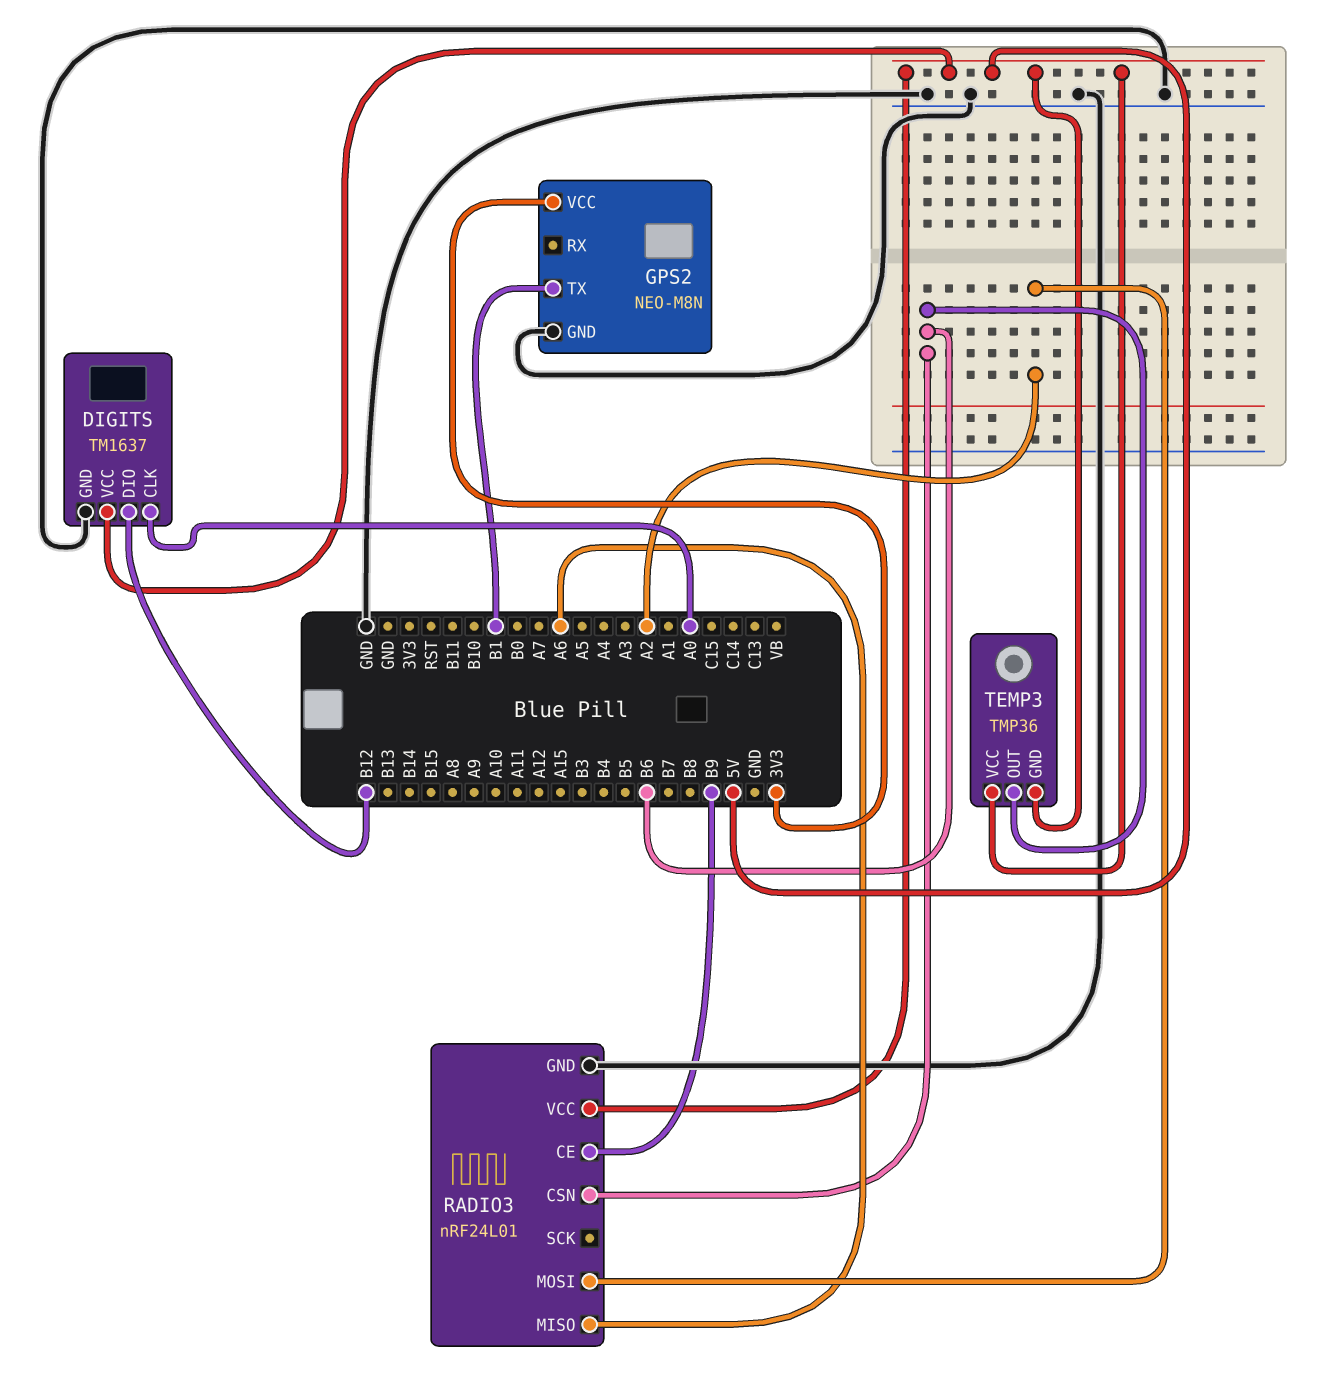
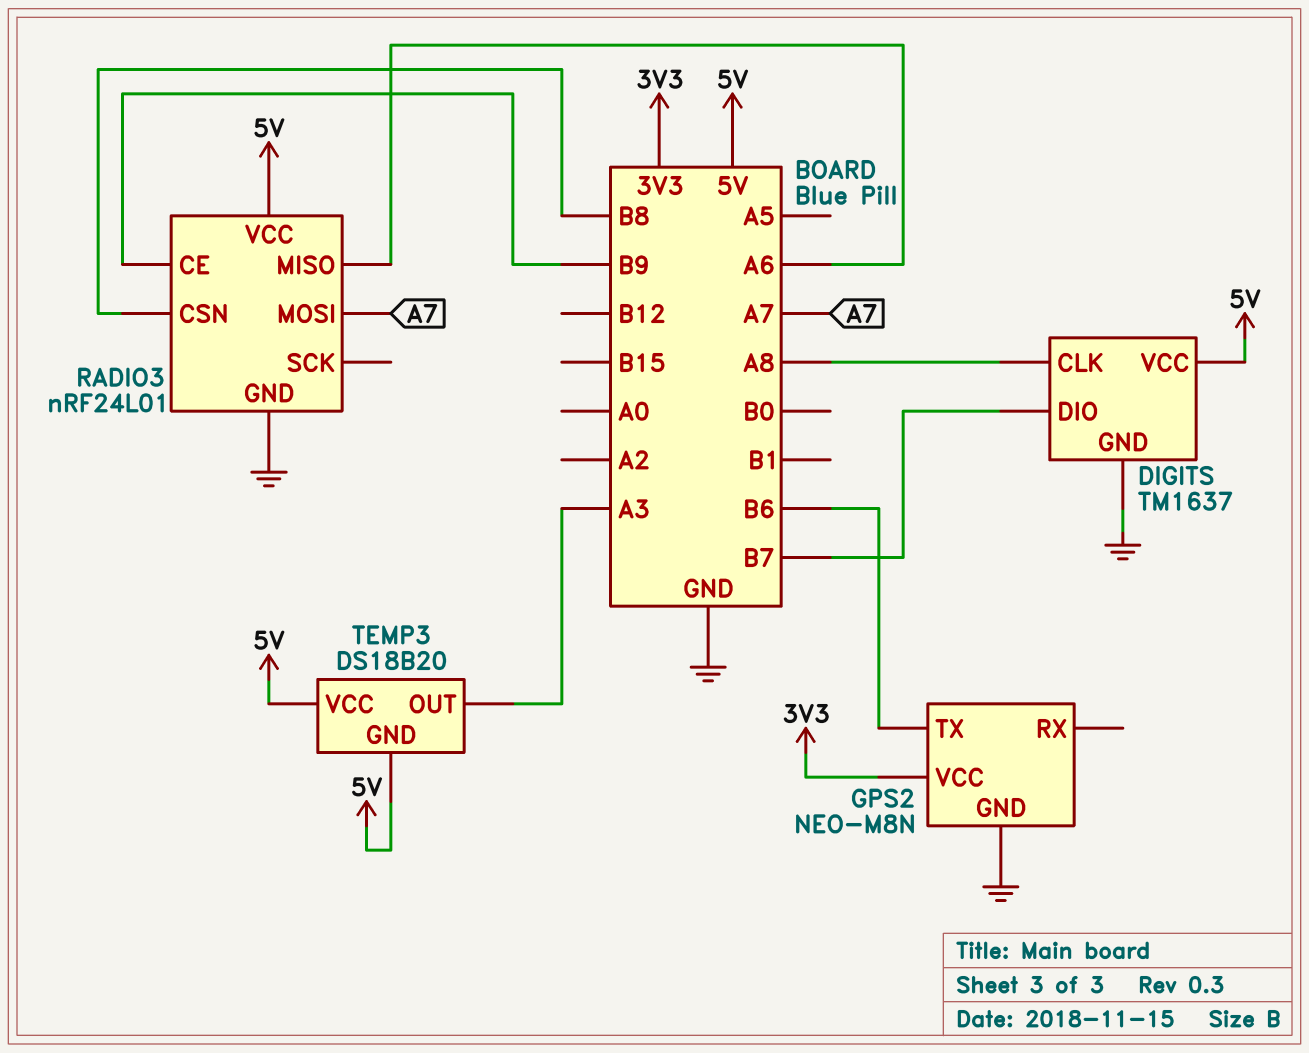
DIGITS pin CLK: A0 -> A8
DIGITS pin DIO: B12 -> B7
GPS2 pin TX: B1 -> B6
RADIO3 pin CSN: B6 -> B8
RADIO3 pin MOSI: A2 -> A7
TEMP3: TMP36 -> DS18B20
TEMP3 pin OUT: B6 -> A3

